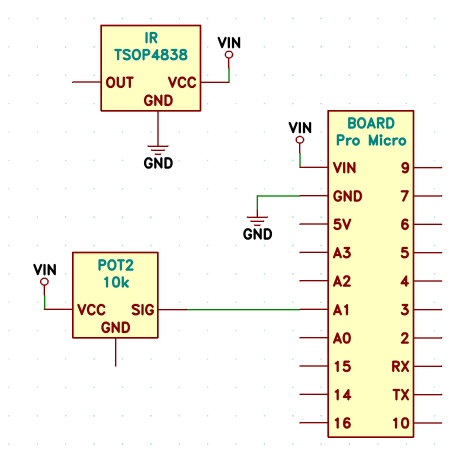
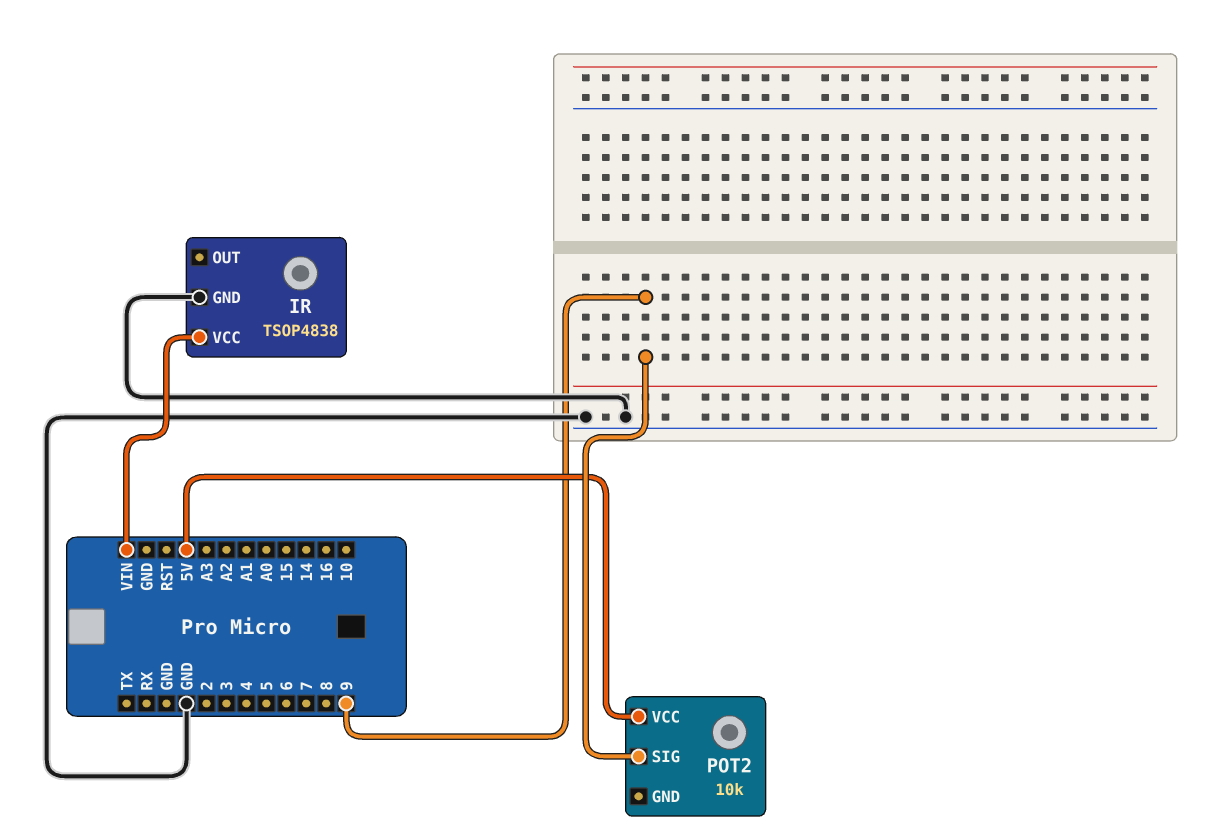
POT2 pin SIG: A1 -> 9
POT2 pin VCC: VIN -> 5V

